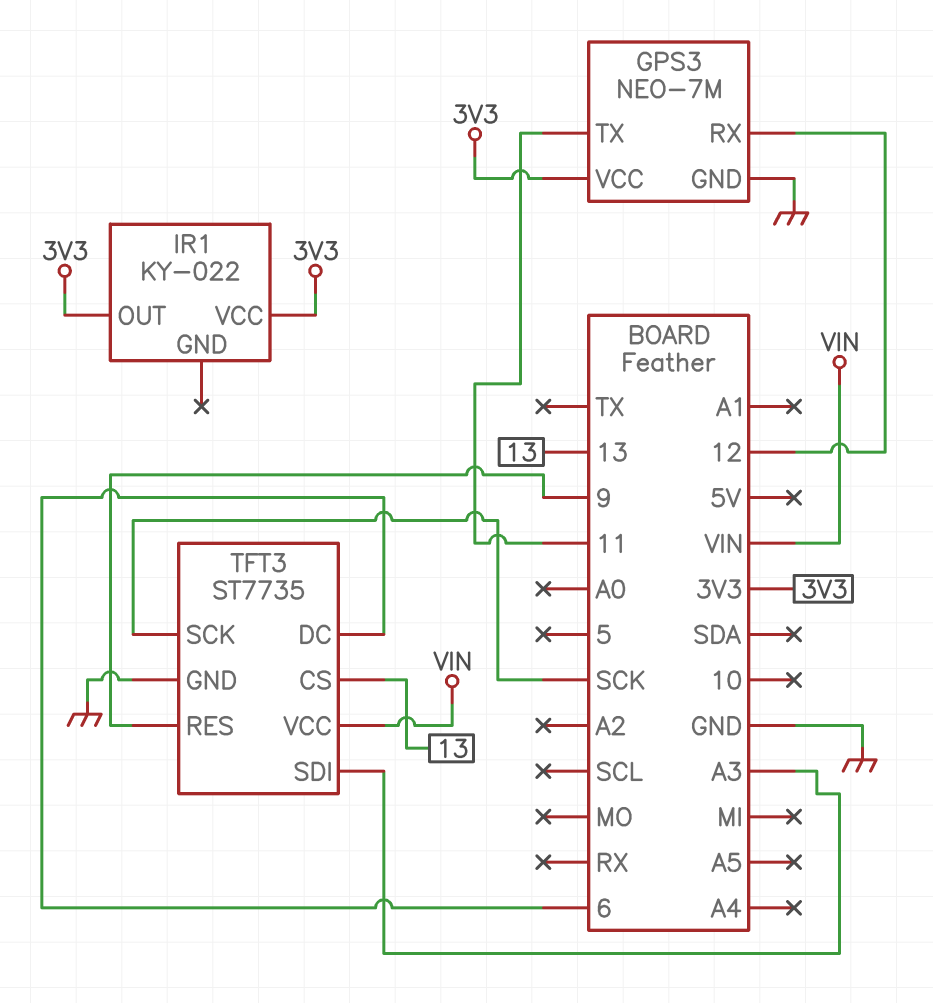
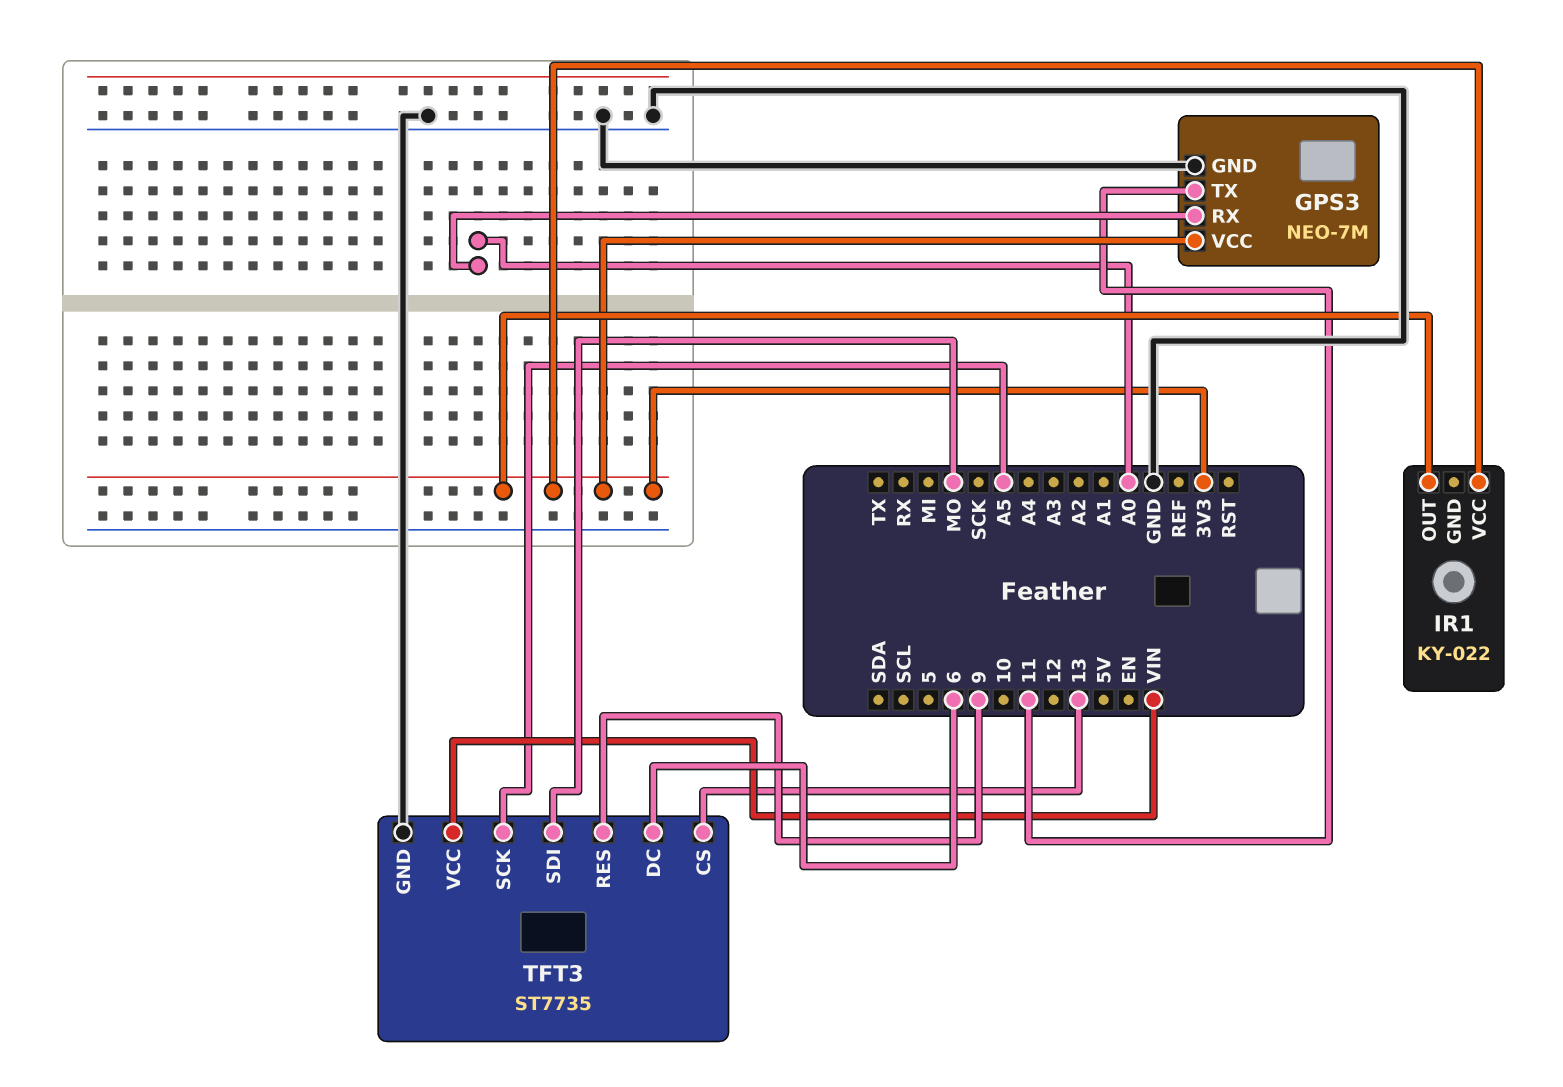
GPS3 pin RX: 12 -> A0
TFT3 pin SCK: SCK -> A5
TFT3 pin SDI: A3 -> MO

